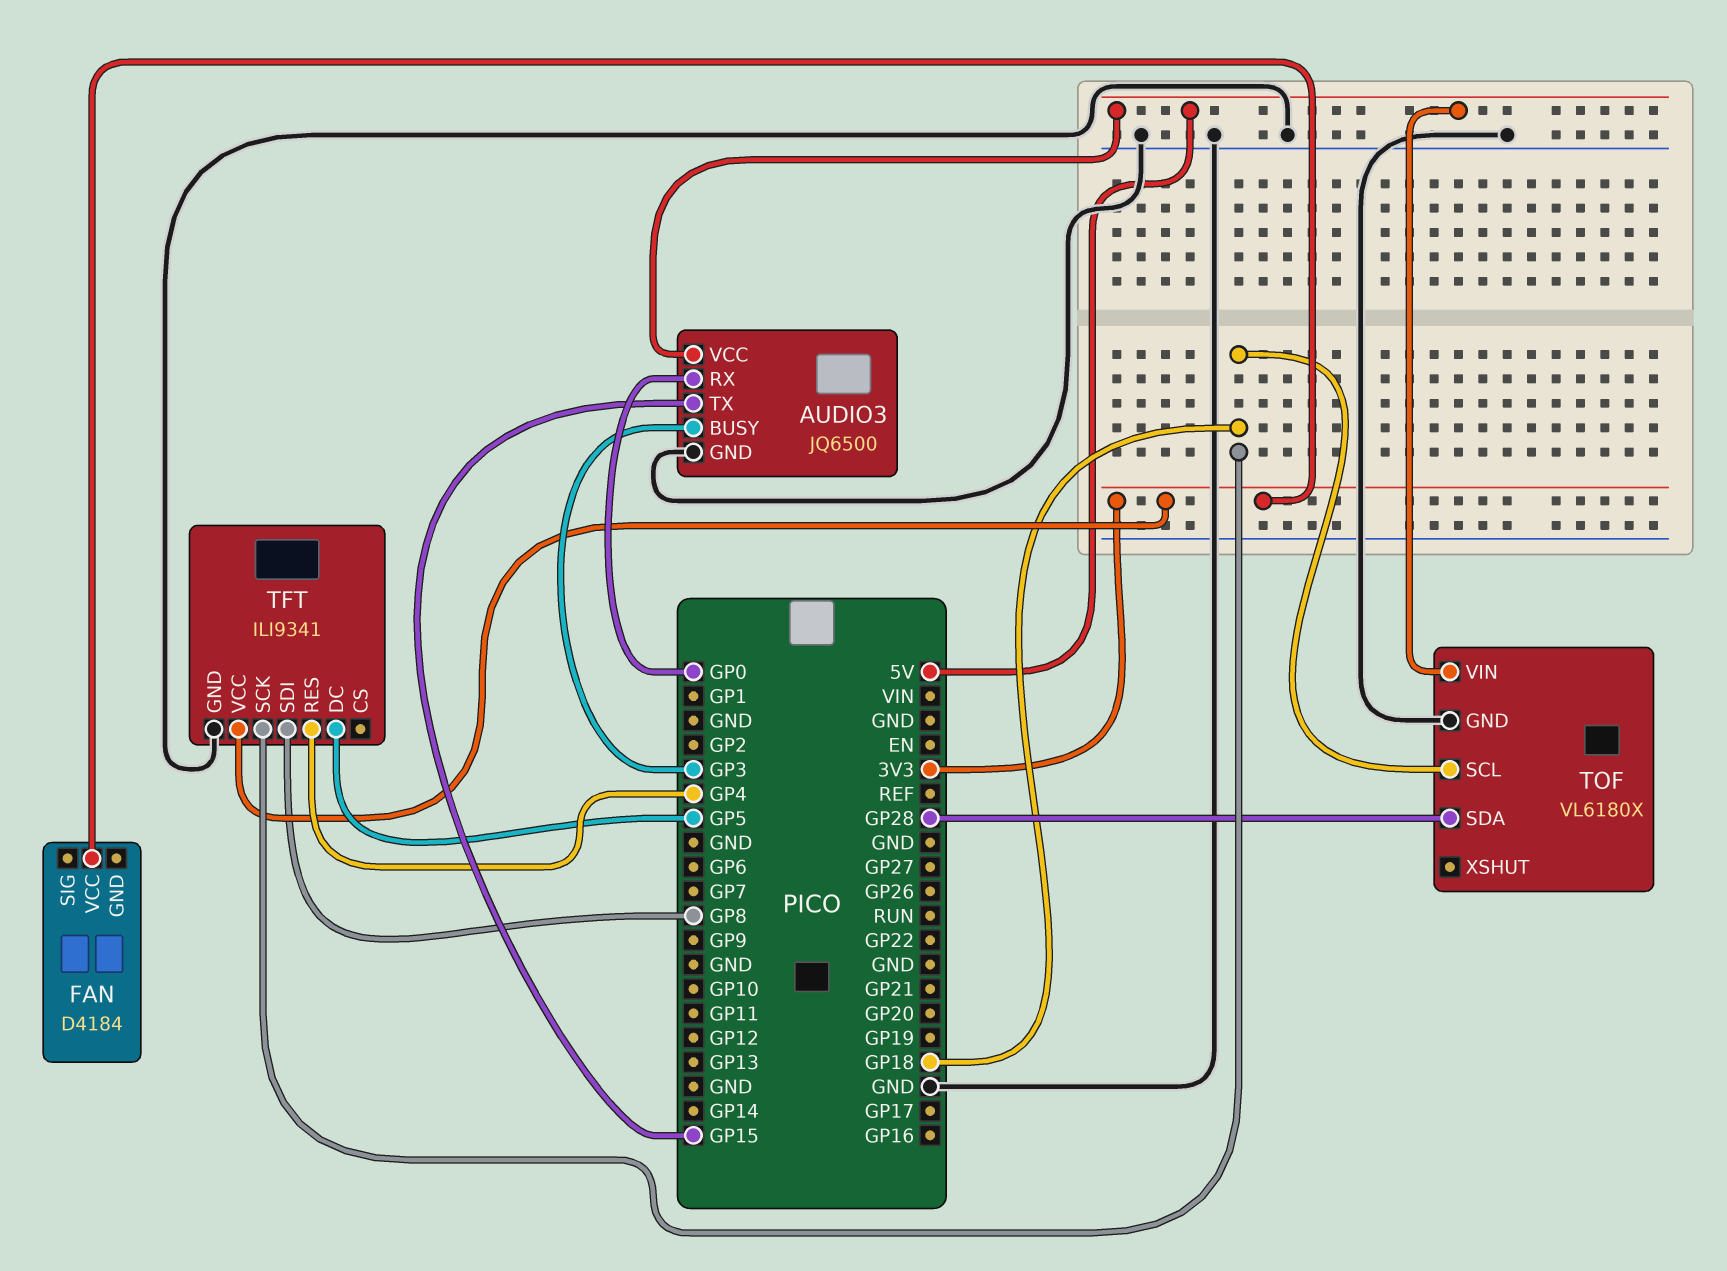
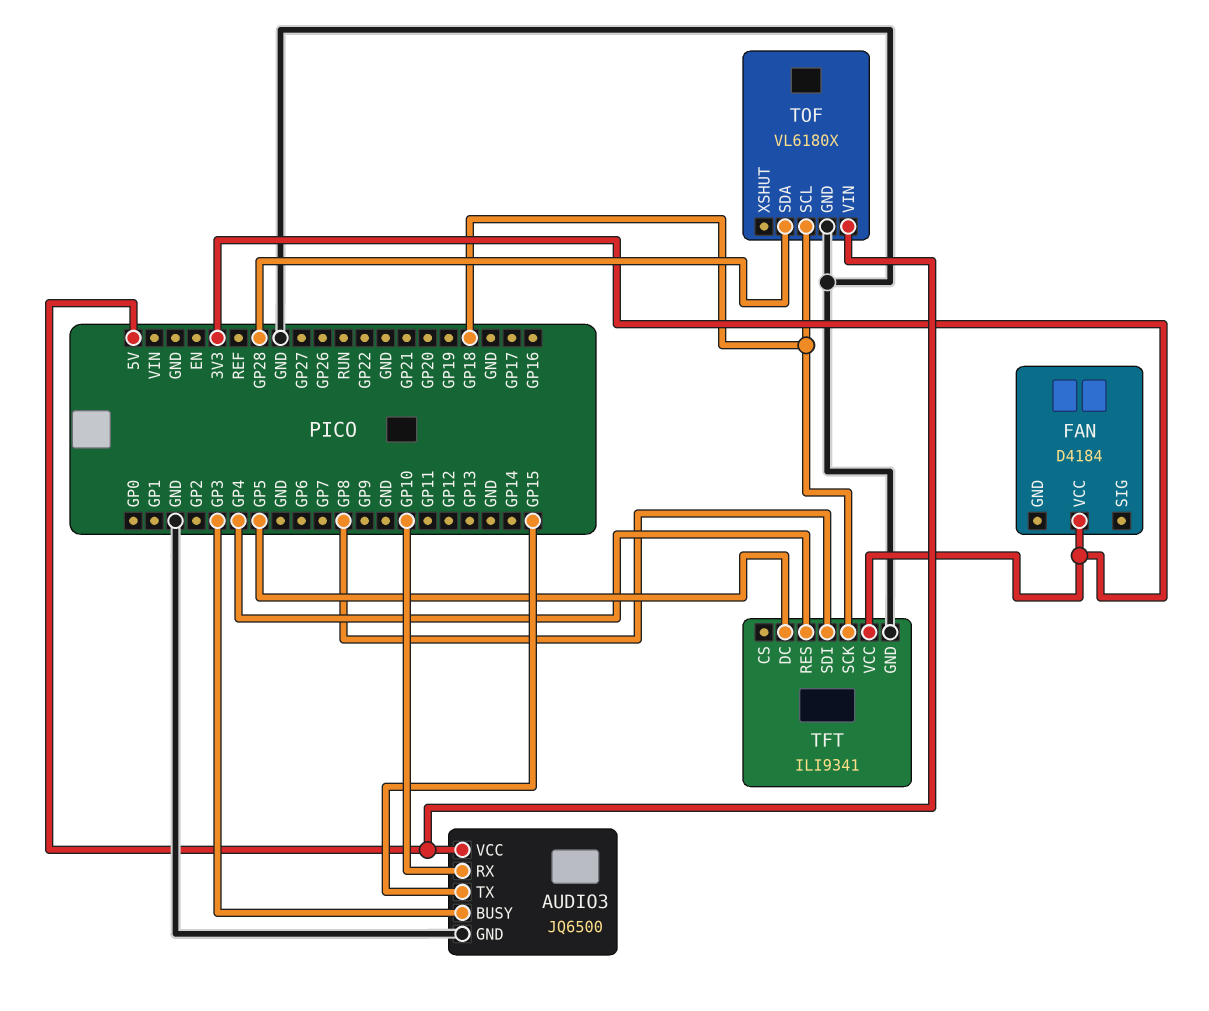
AUDIO3 pin RX: GP0 -> GP10

